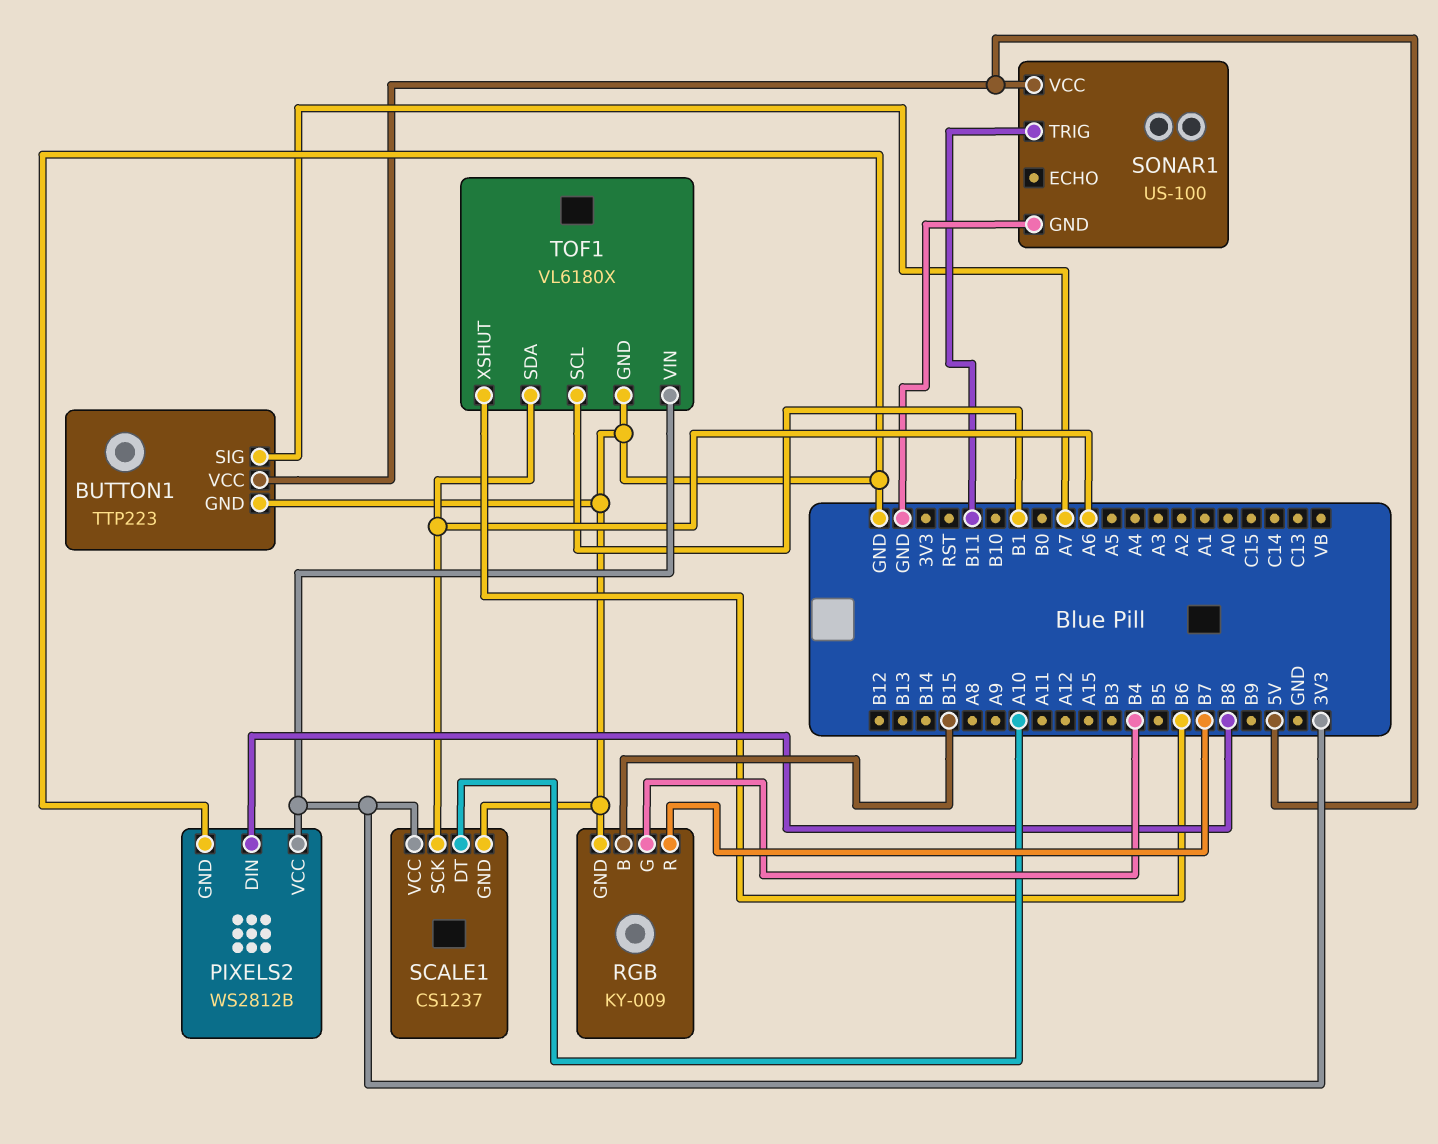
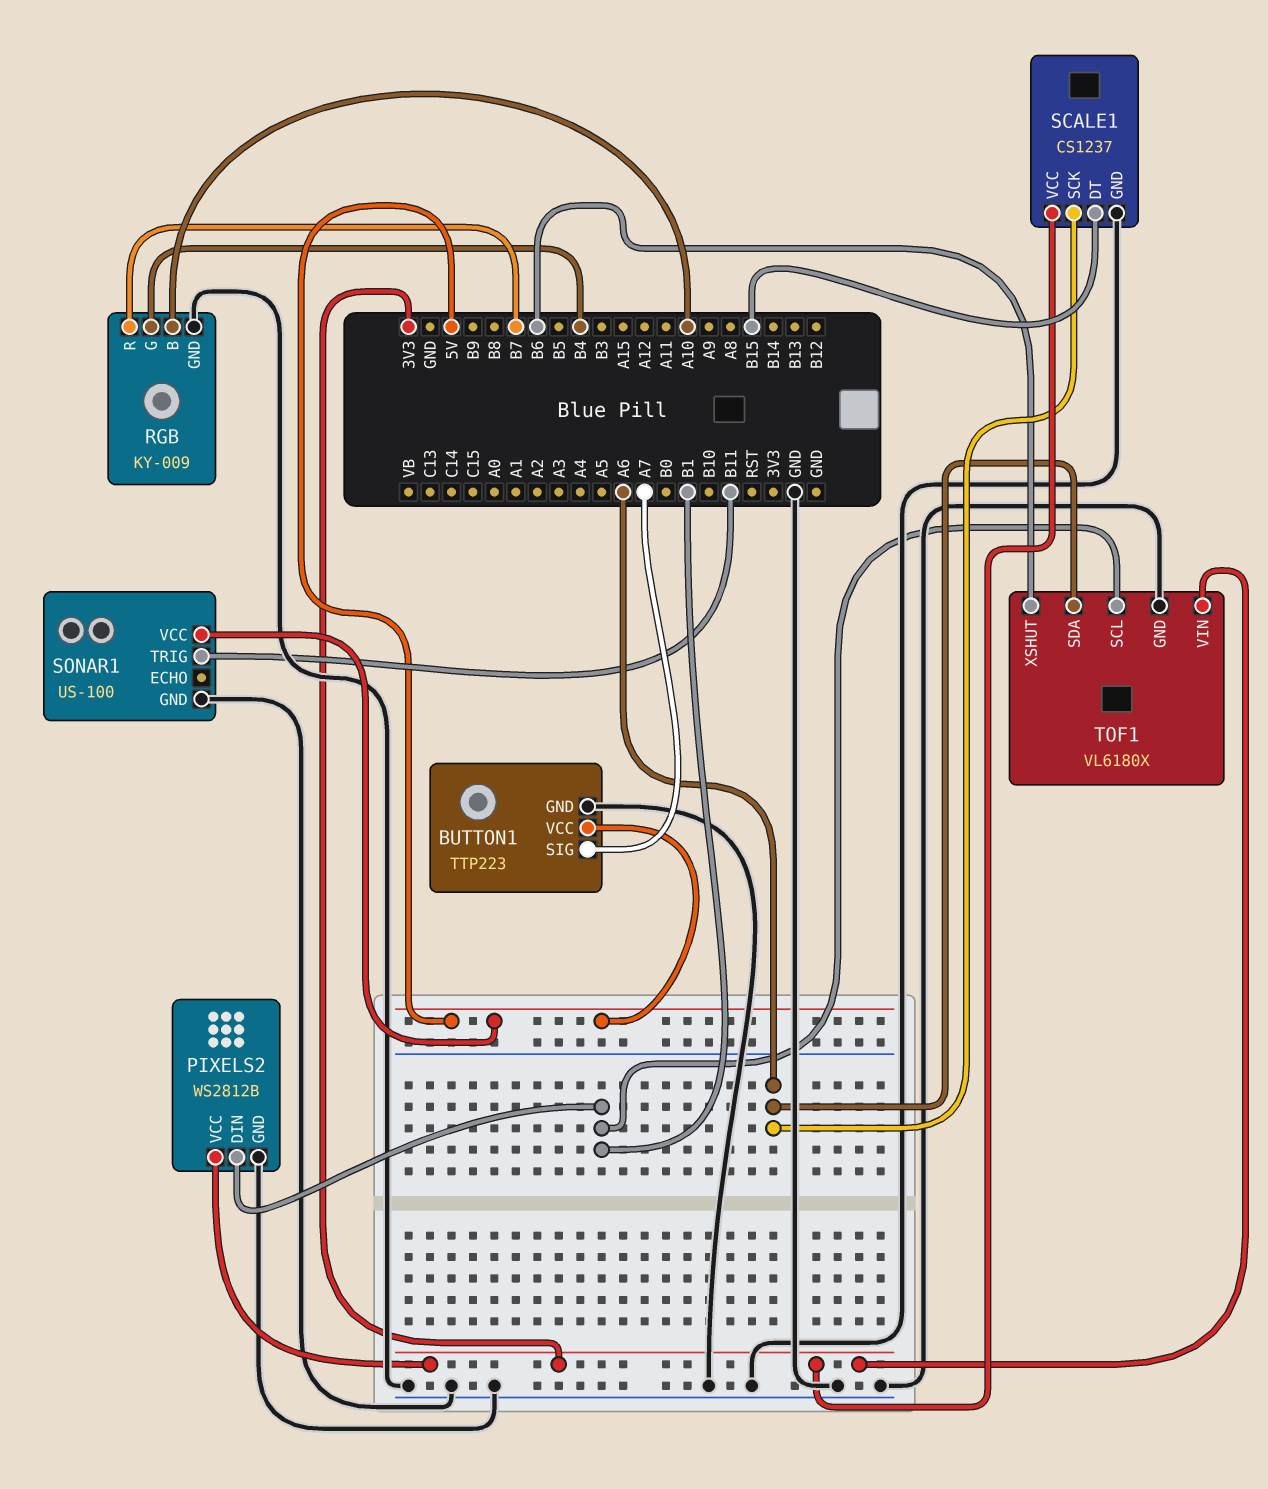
PIXELS2 pin DIN: B8 -> B1
RGB pin B: B15 -> A10
SCALE1 pin DT: A10 -> B15

